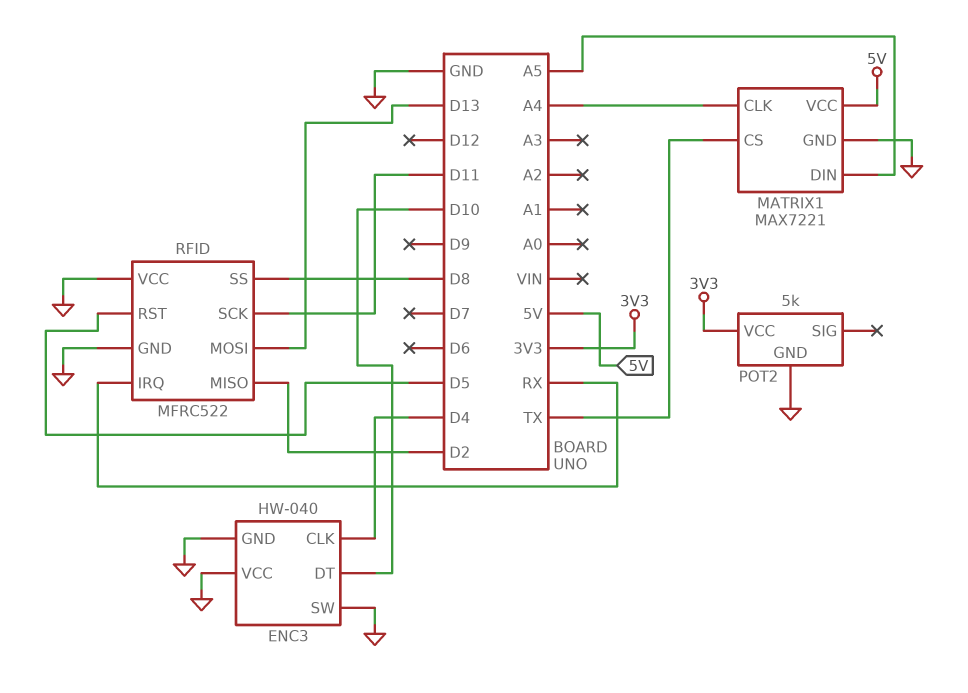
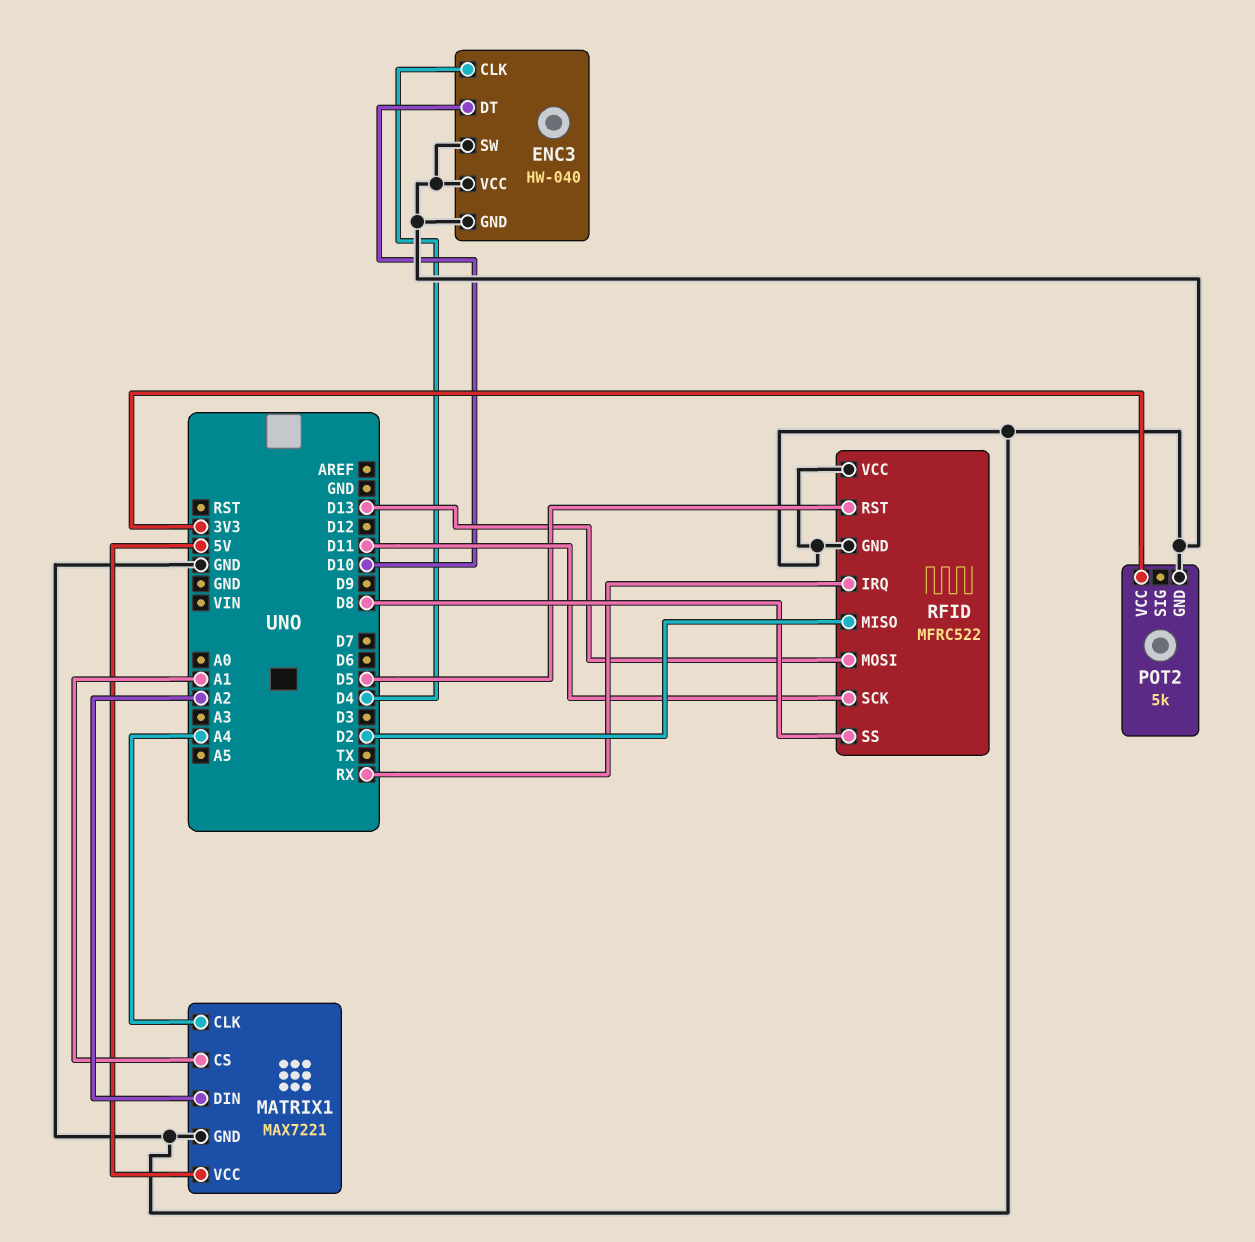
MATRIX1 pin CS: TX -> A1
MATRIX1 pin DIN: A5 -> A2

